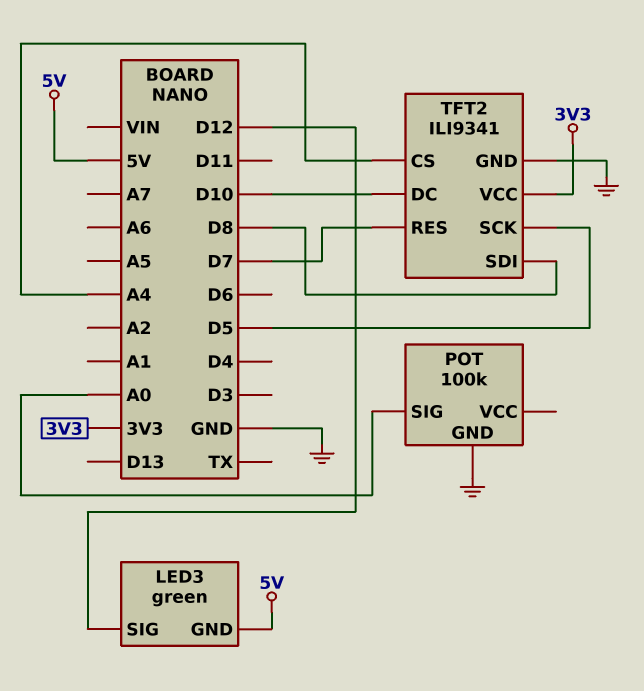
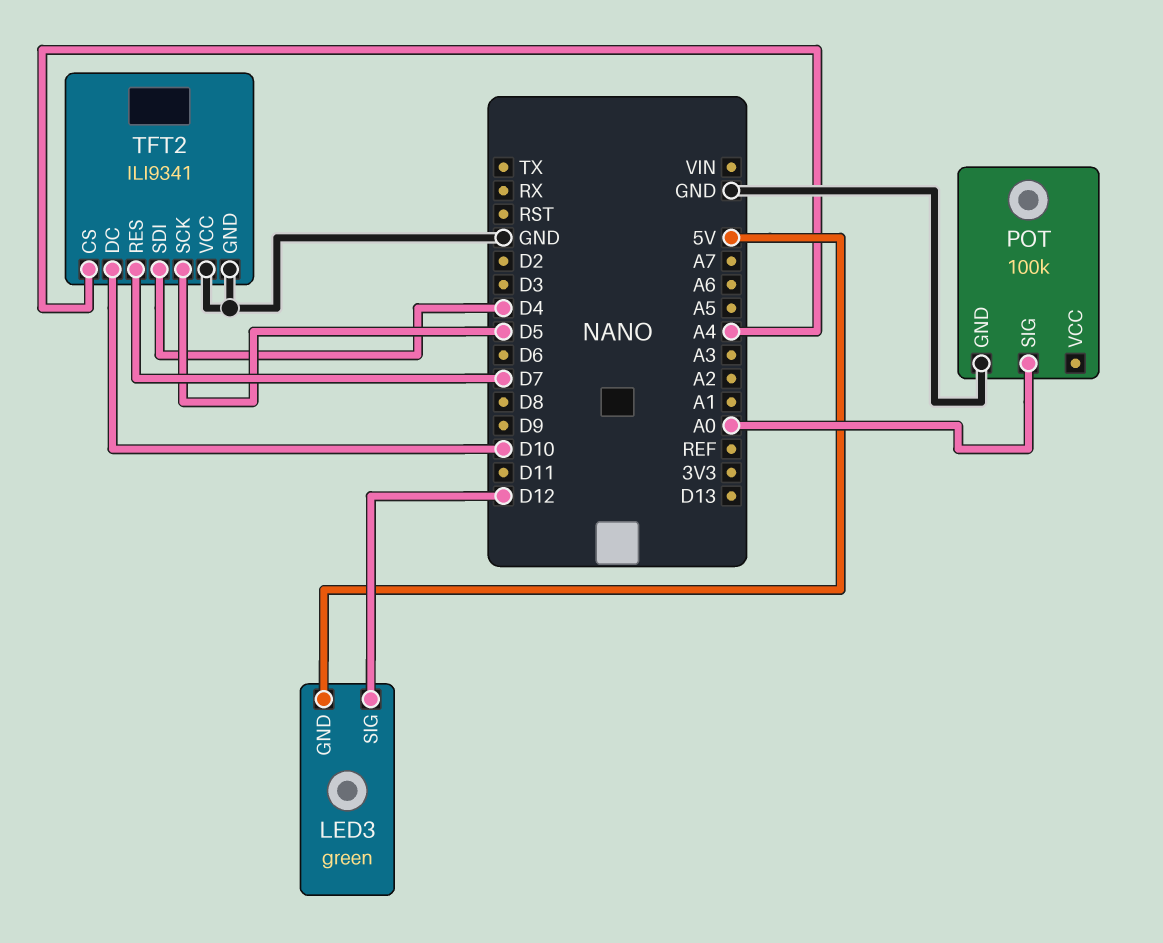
TFT2 pin SDI: D8 -> D4
TFT2 pin VCC: 3V3 -> GND

